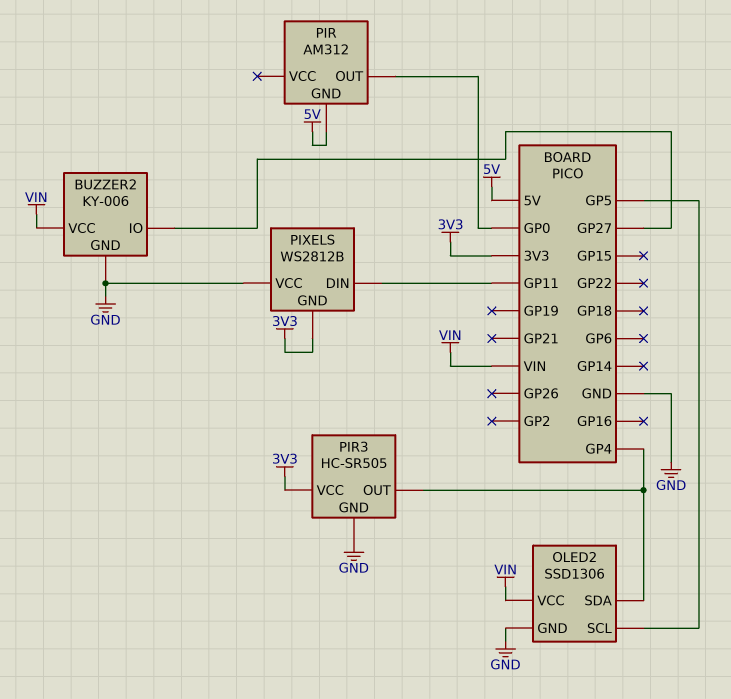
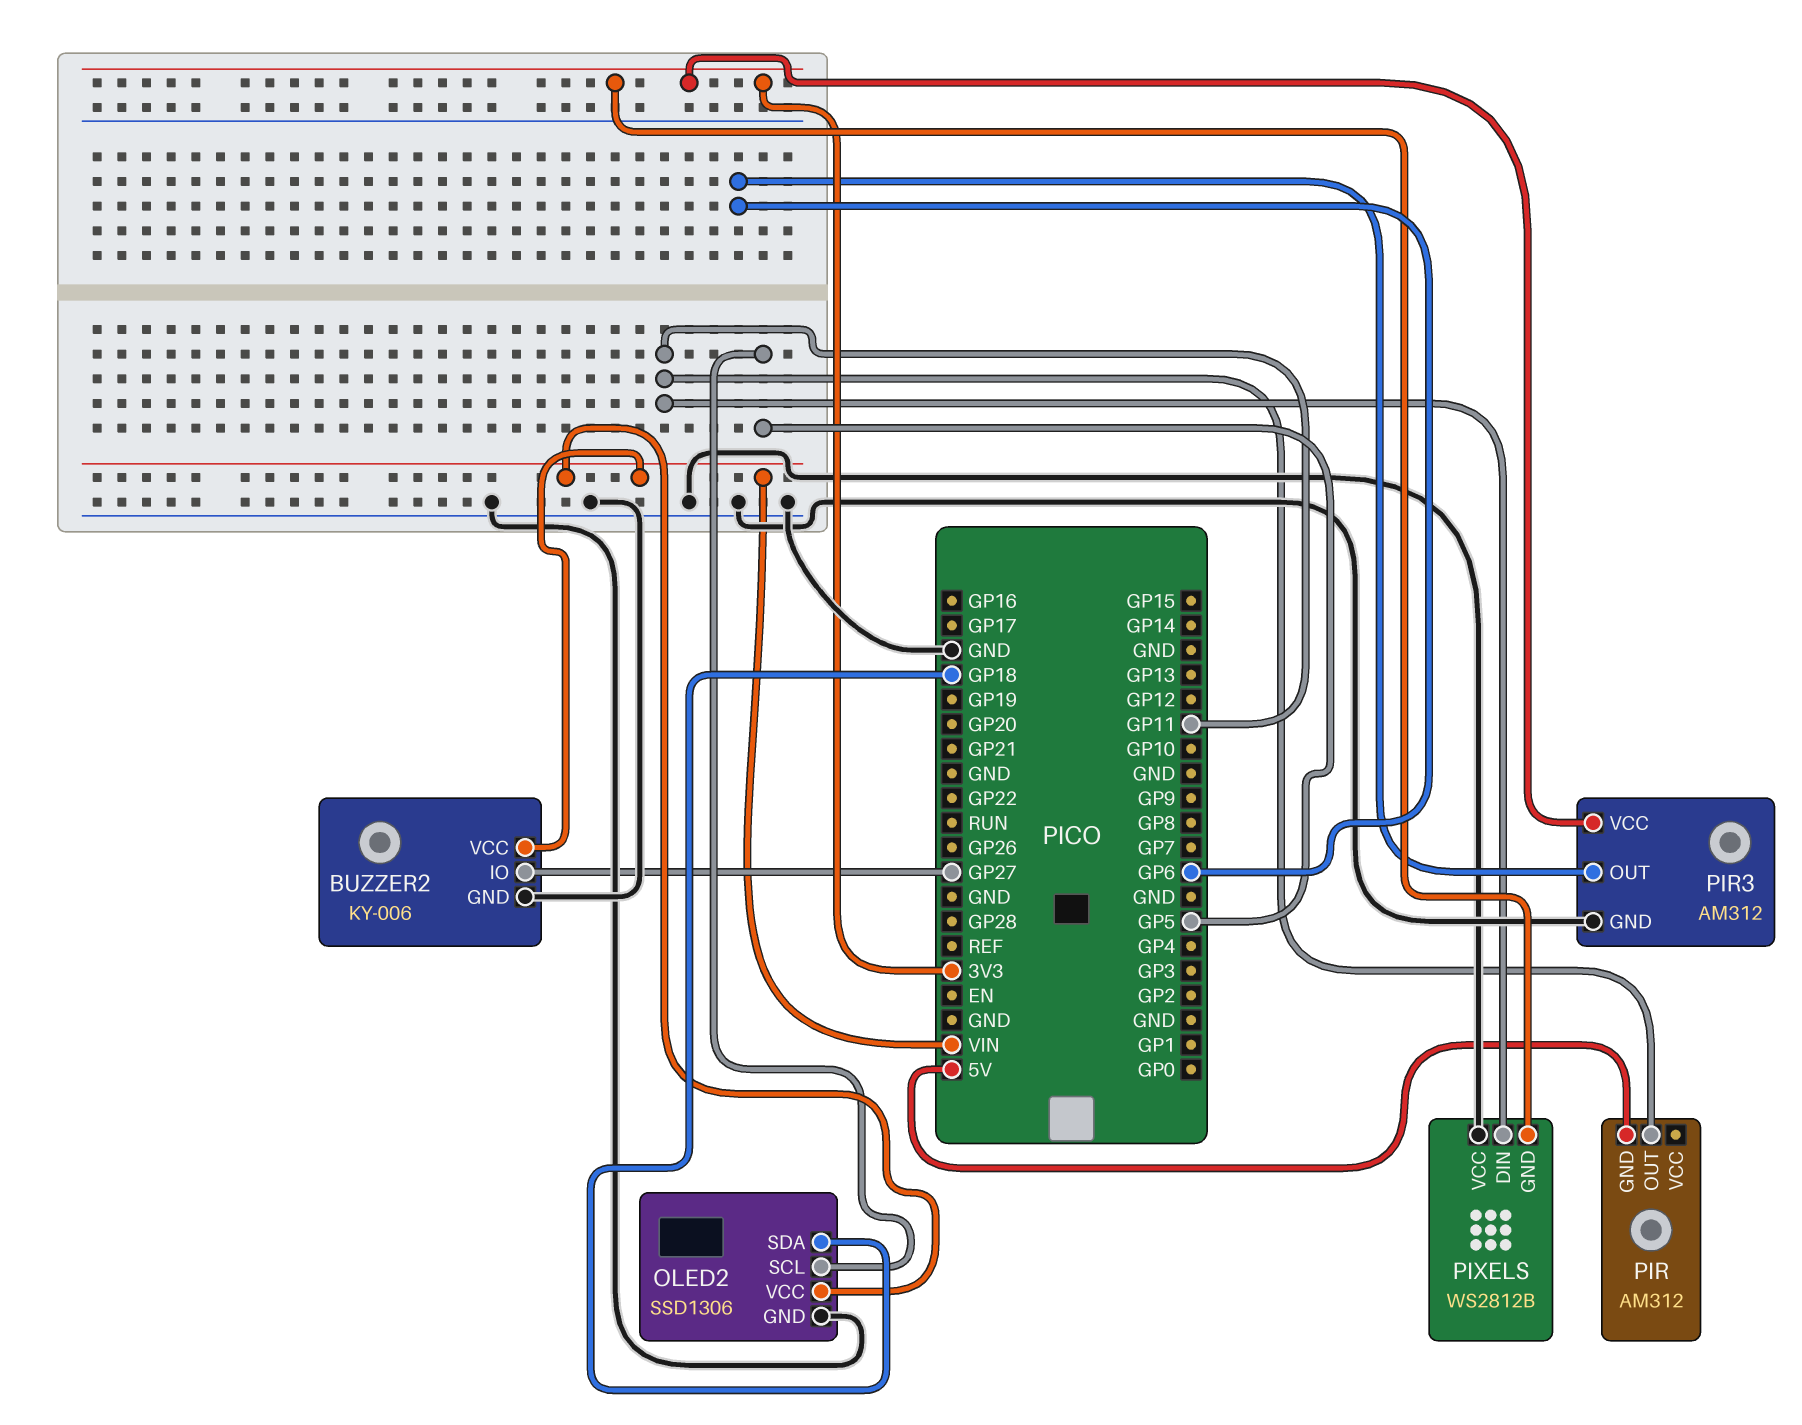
OLED2 pin SDA: GP4 -> GP18
PIR pin OUT: GP0 -> GP11
PIR3: HC-SR505 -> AM312
PIR3 pin OUT: GP4 -> GP6

